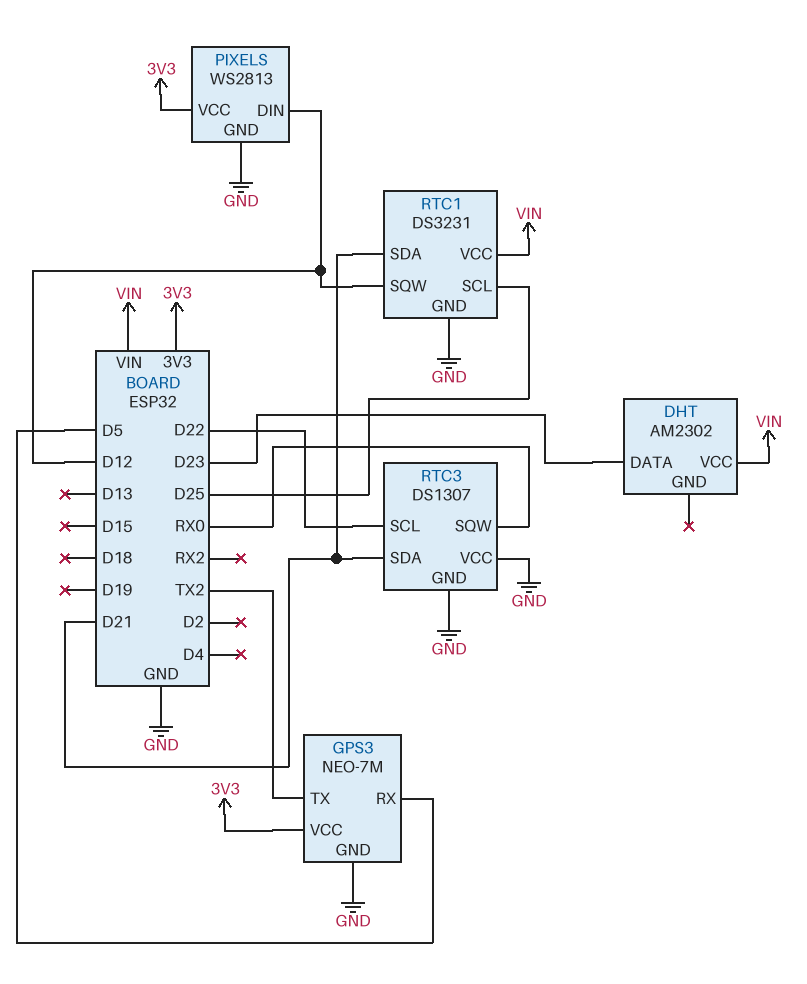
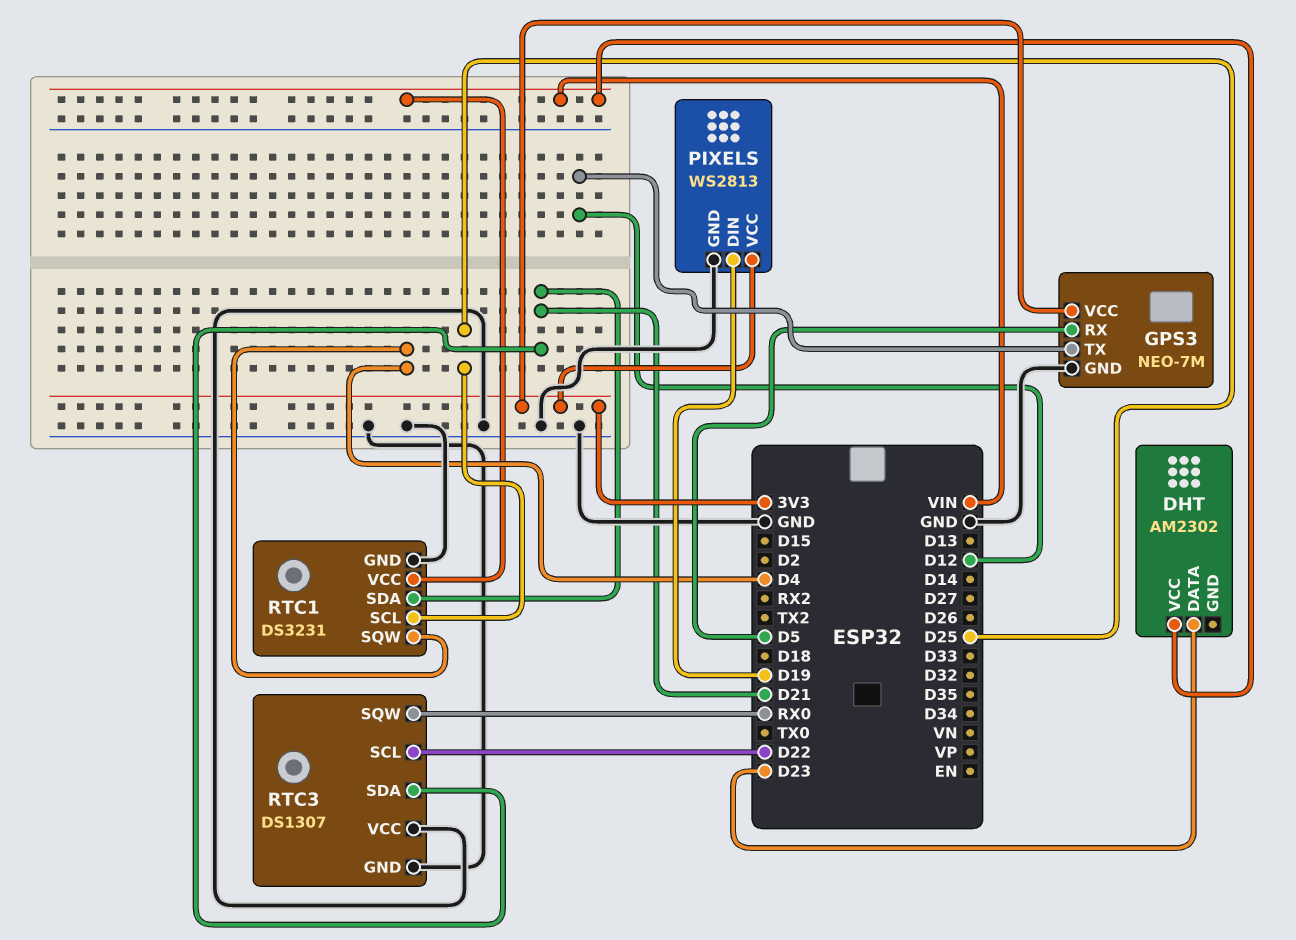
GPS3 pin TX: TX2 -> D12
PIXELS pin DIN: D12 -> D19
RTC1 pin SQW: D12 -> D4

